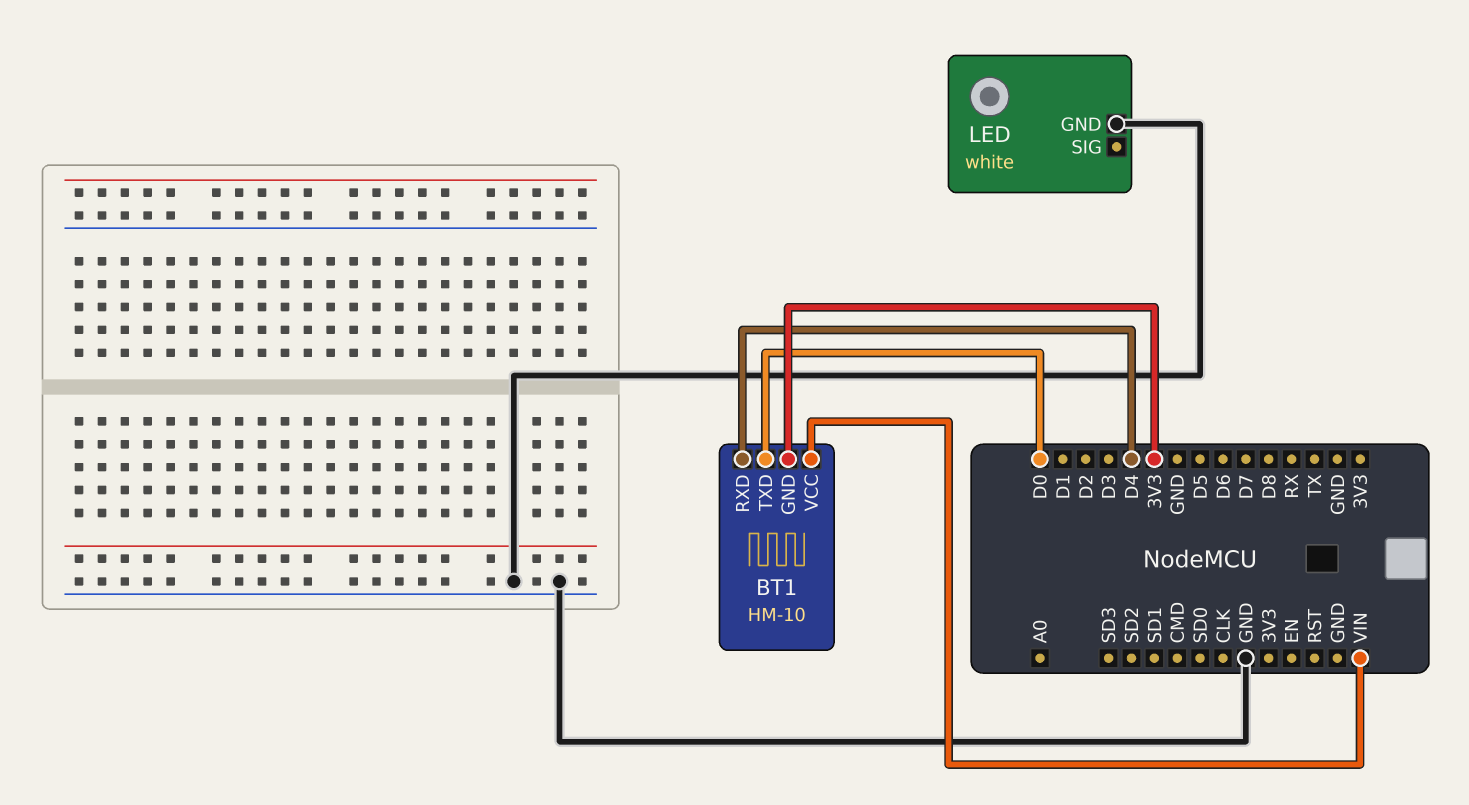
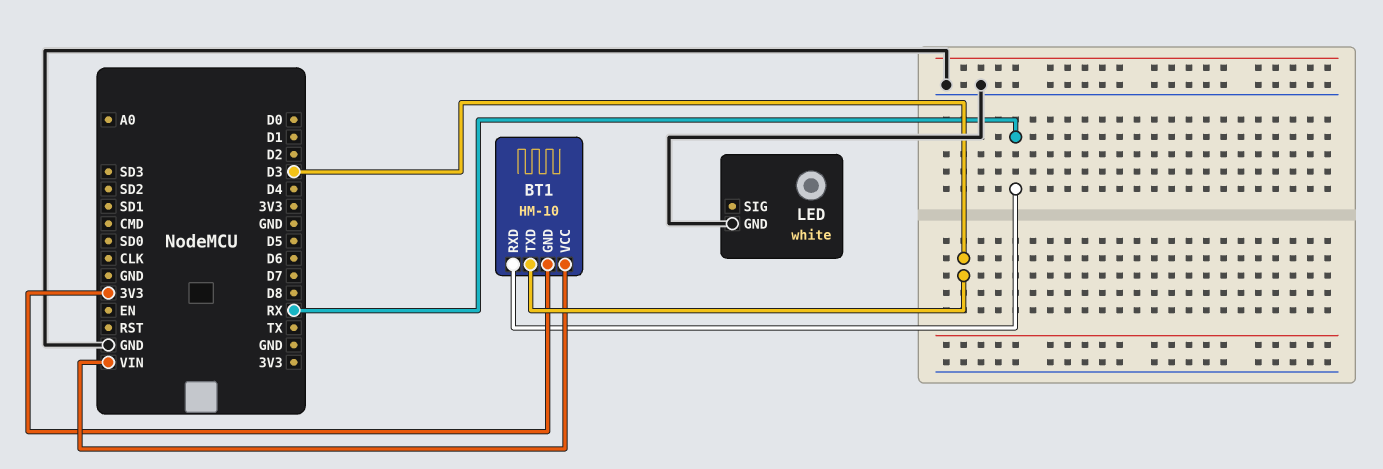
BT1 pin RXD: D4 -> RX
BT1 pin TXD: D0 -> D3

